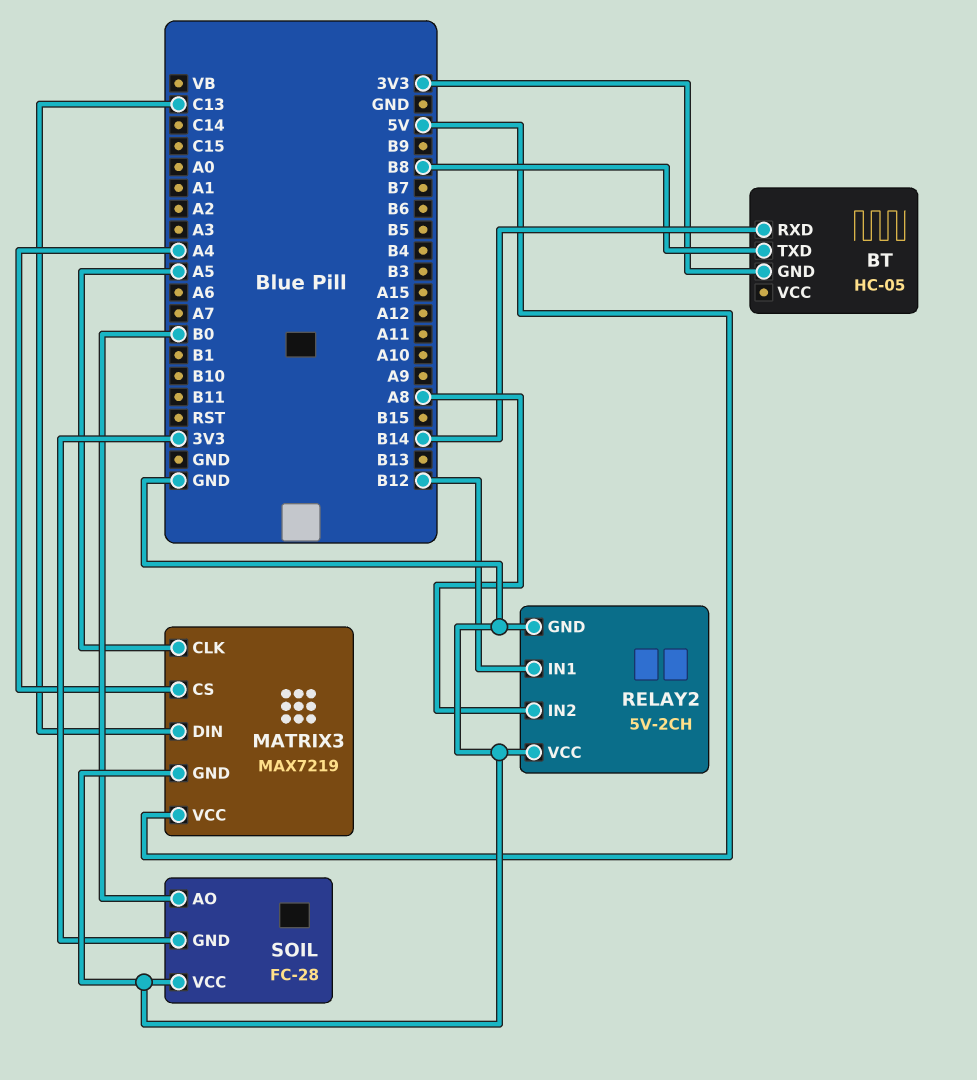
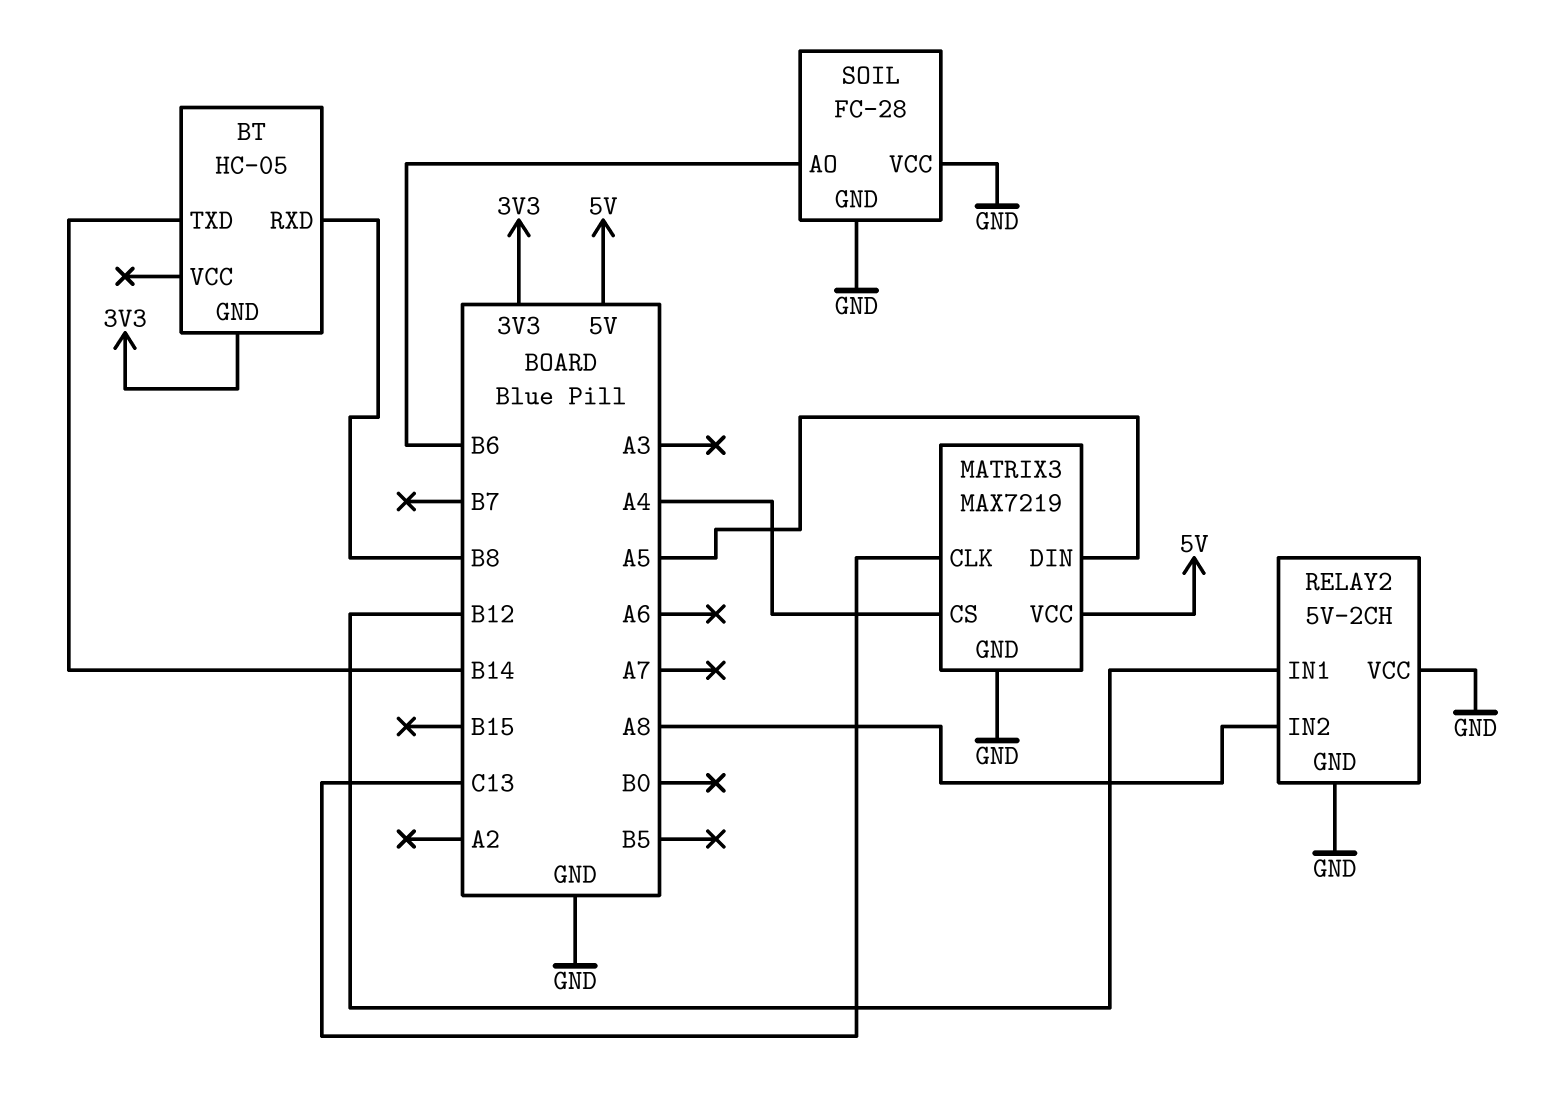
BT pin RXD: B14 -> B8
BT pin TXD: B8 -> B14
MATRIX3 pin CLK: A5 -> C13
MATRIX3 pin DIN: C13 -> A5
SOIL pin AO: B0 -> B6
SOIL pin GND: 3V3 -> GND

